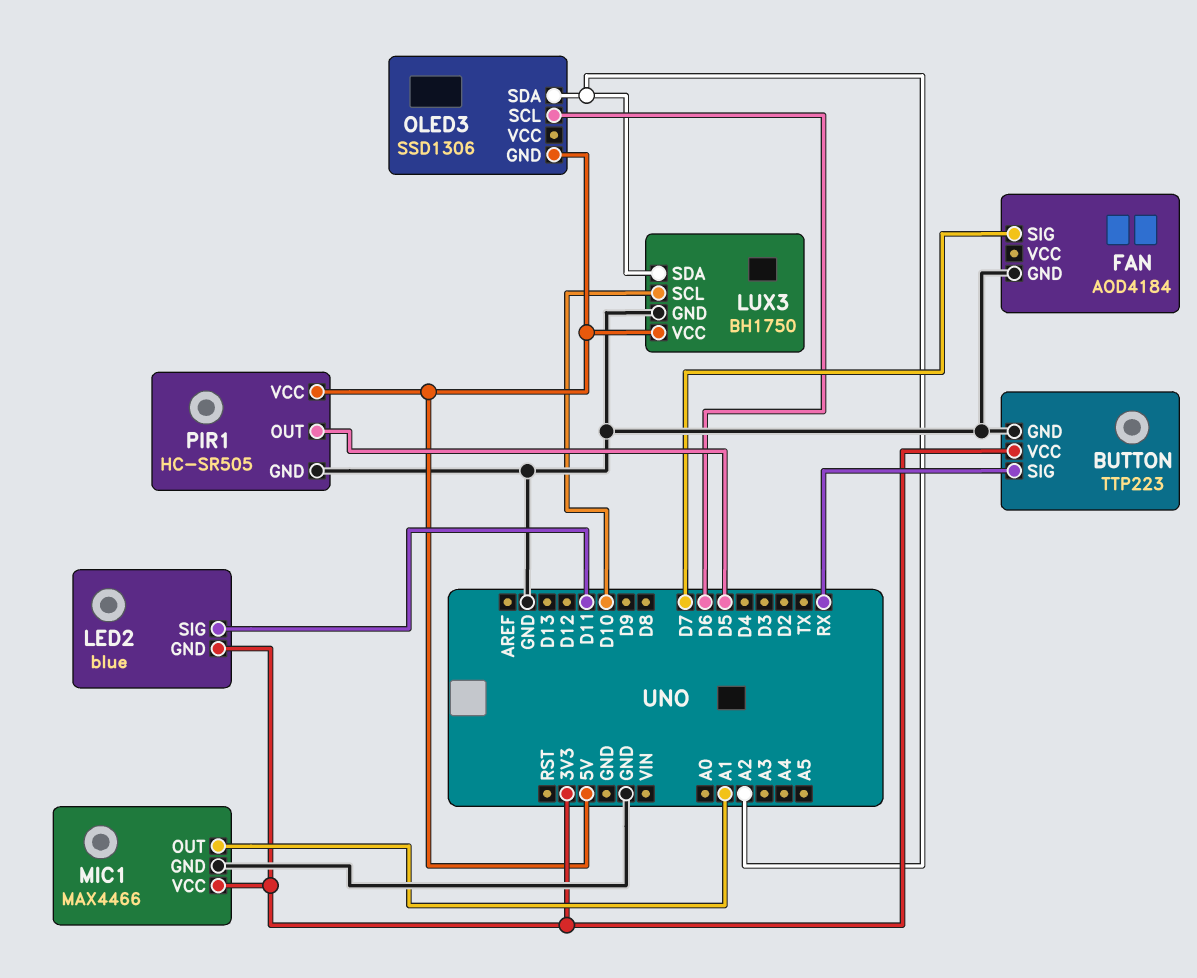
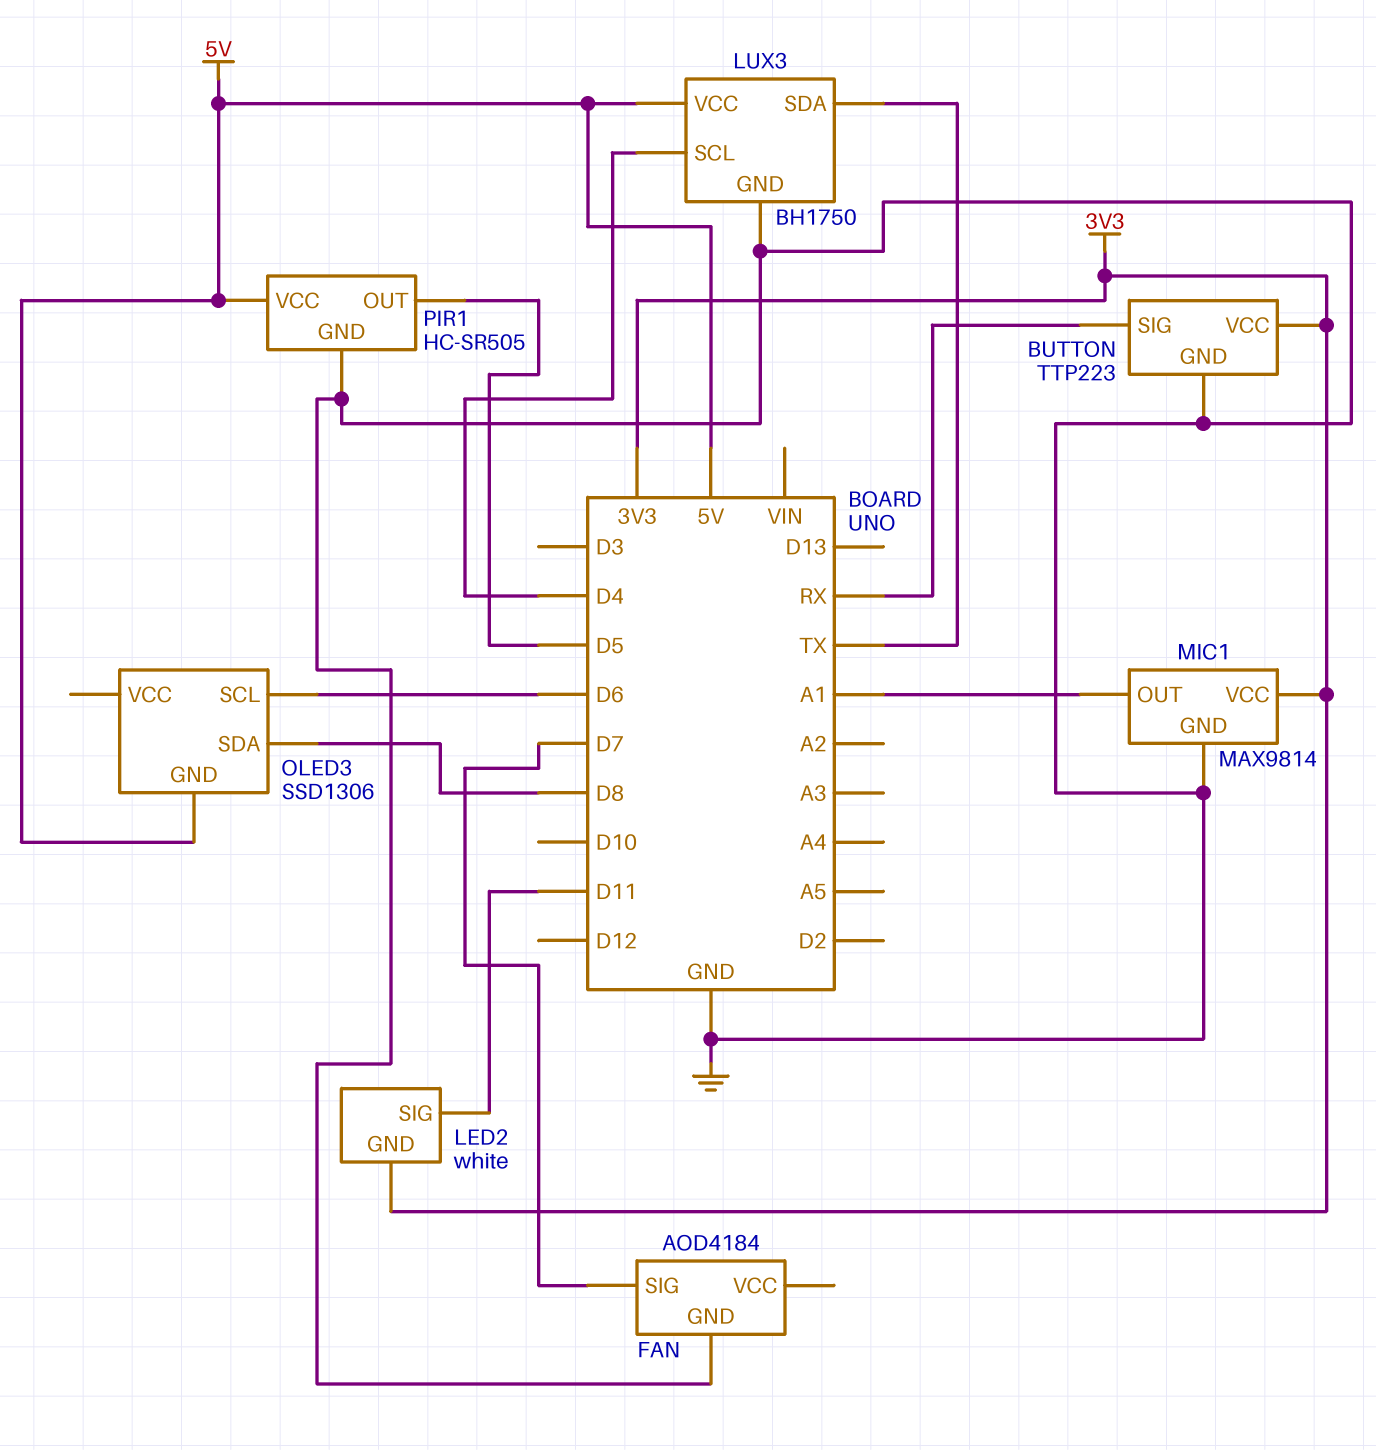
LED2: blue -> white
LUX3 pin SCL: D10 -> D4
LUX3 pin SDA: A2 -> TX
MIC1: MAX4466 -> MAX9814
OLED3 pin SDA: A2 -> D8

